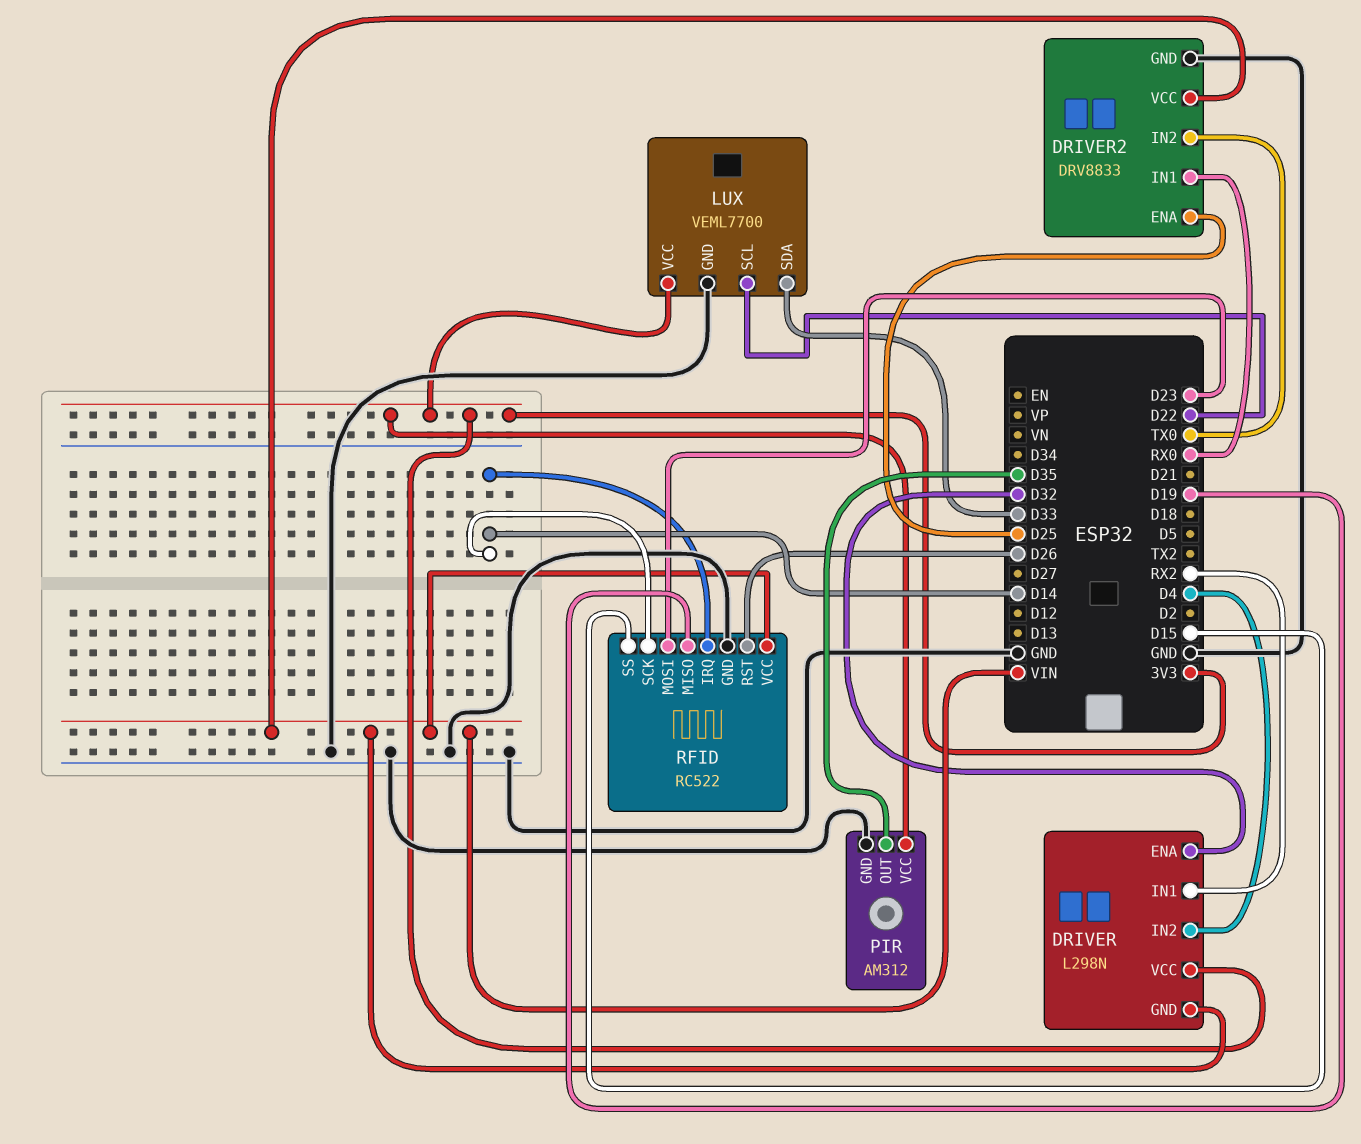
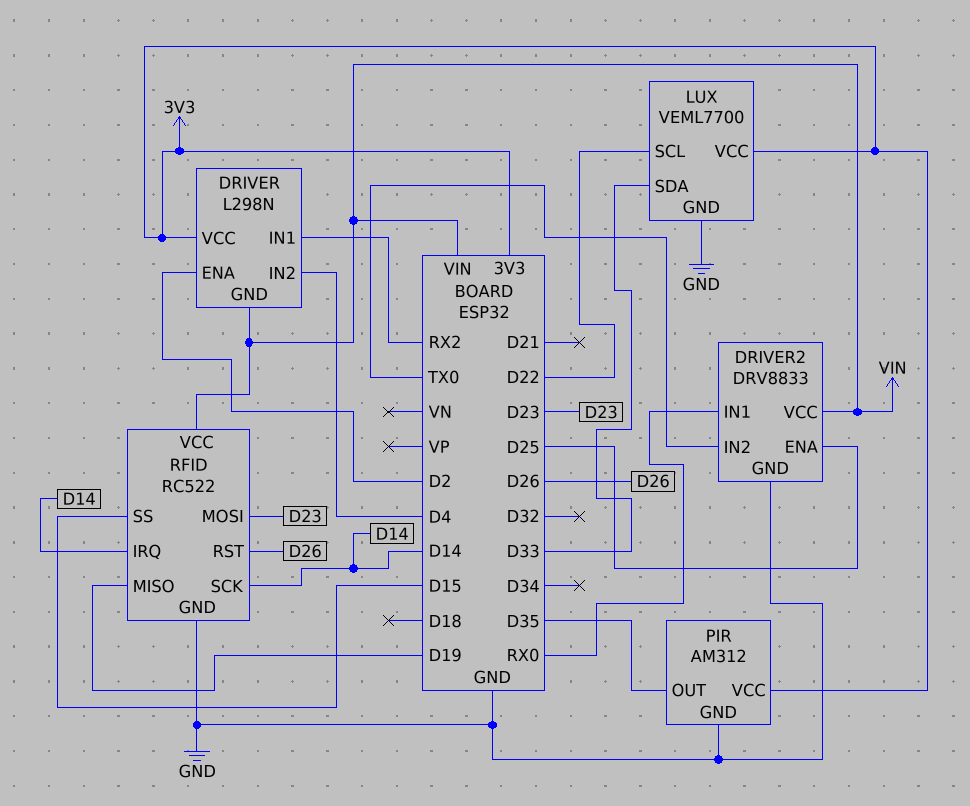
DRIVER pin ENA: D32 -> D2

